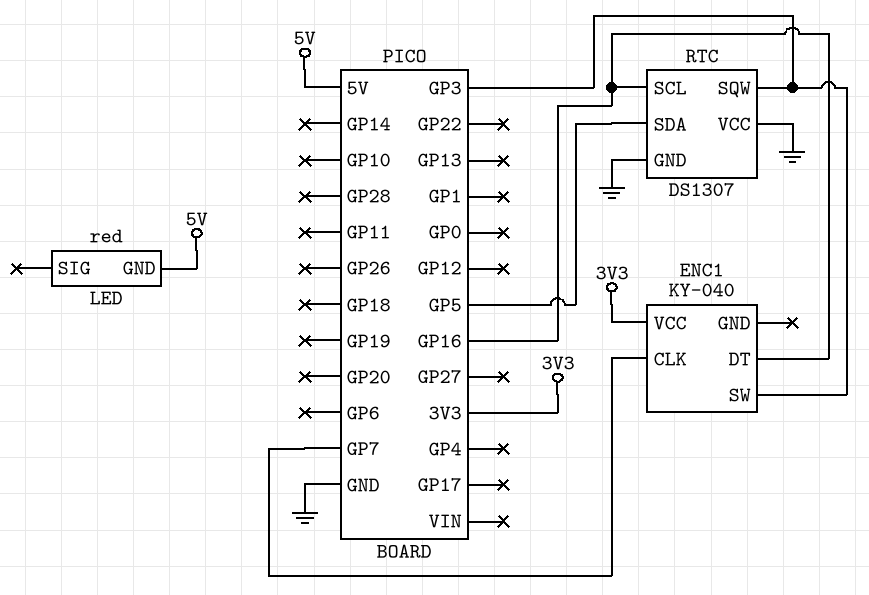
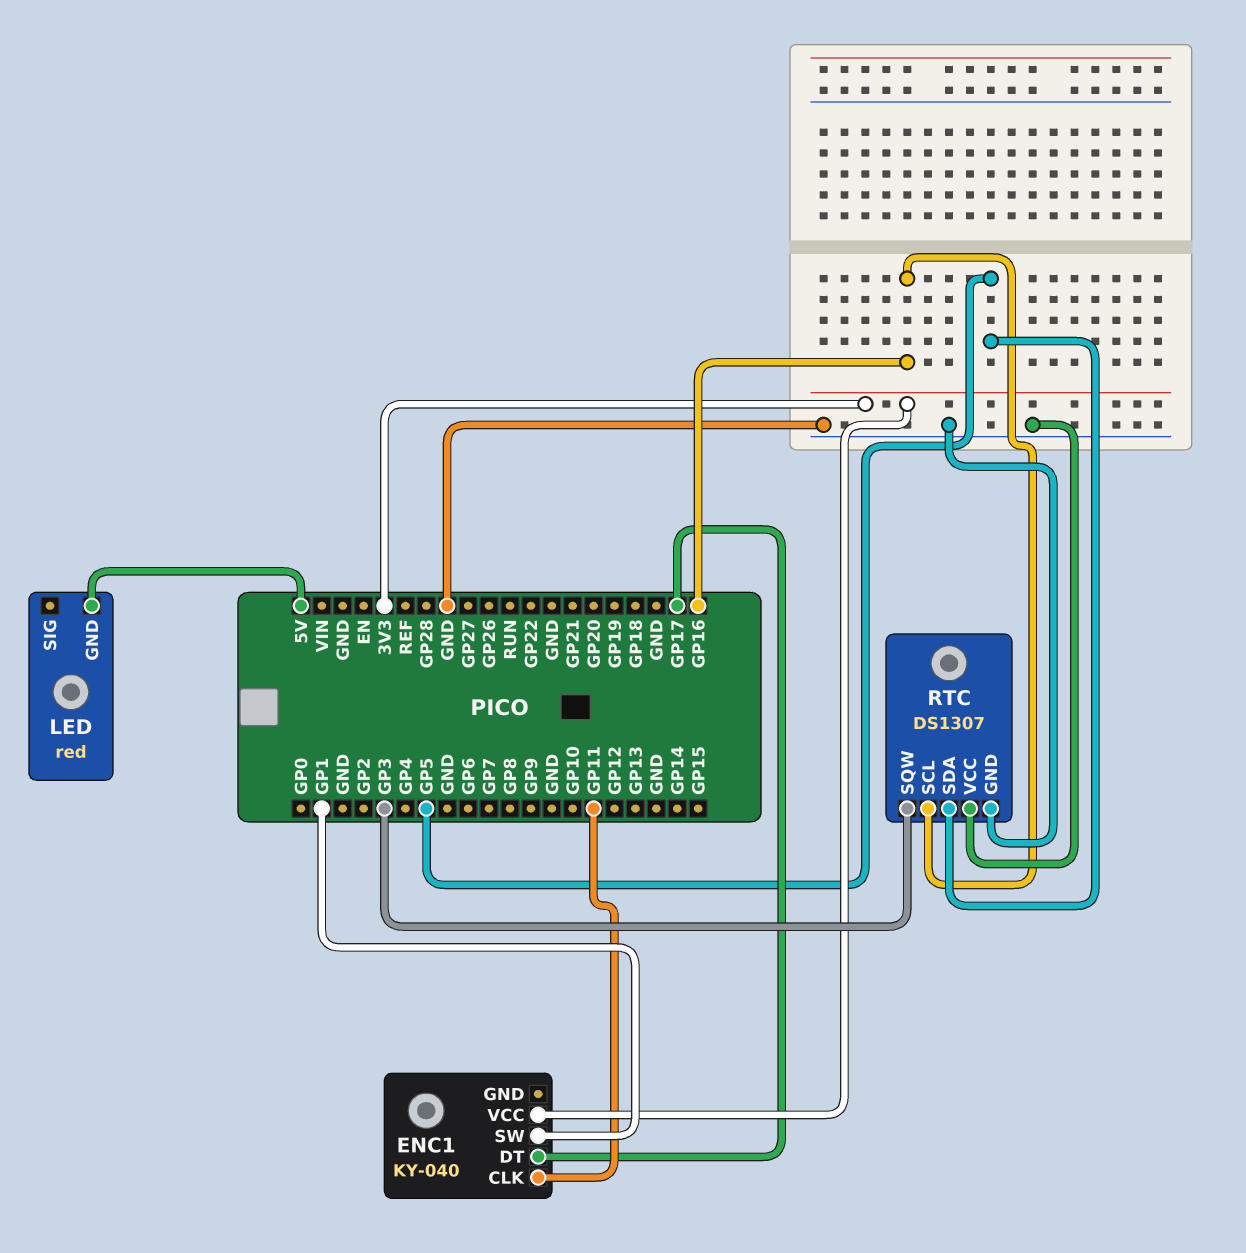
ENC1 pin CLK: GP7 -> GP11
ENC1 pin DT: GP16 -> GP17
ENC1 pin SW: GP3 -> GP1

